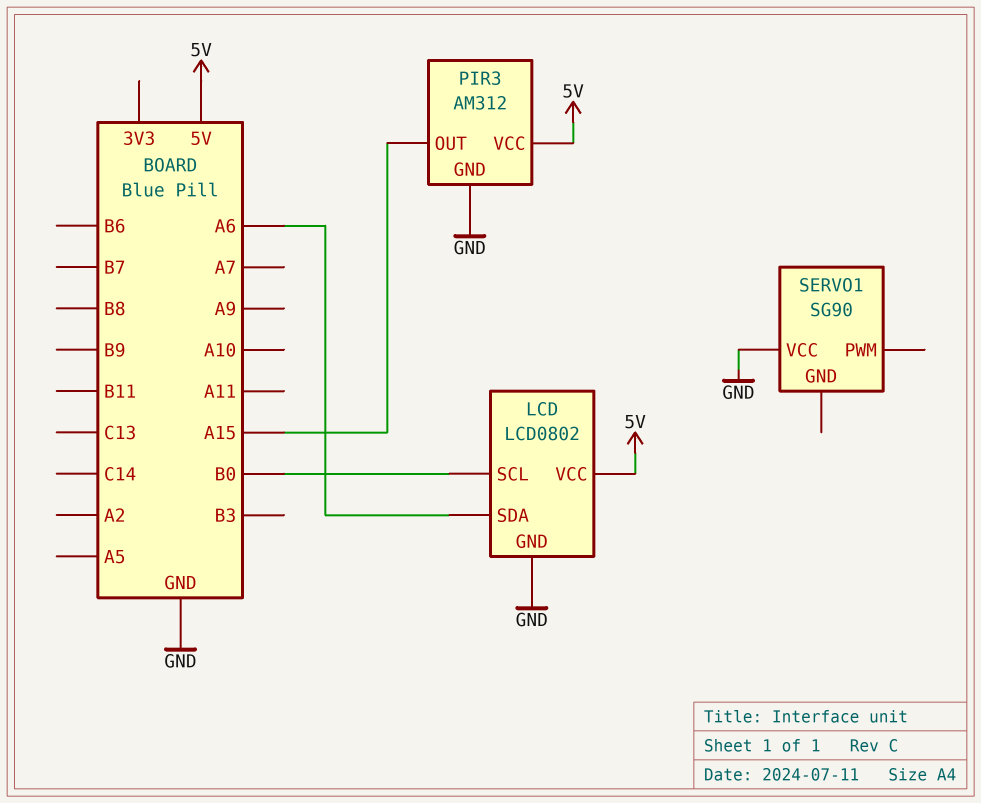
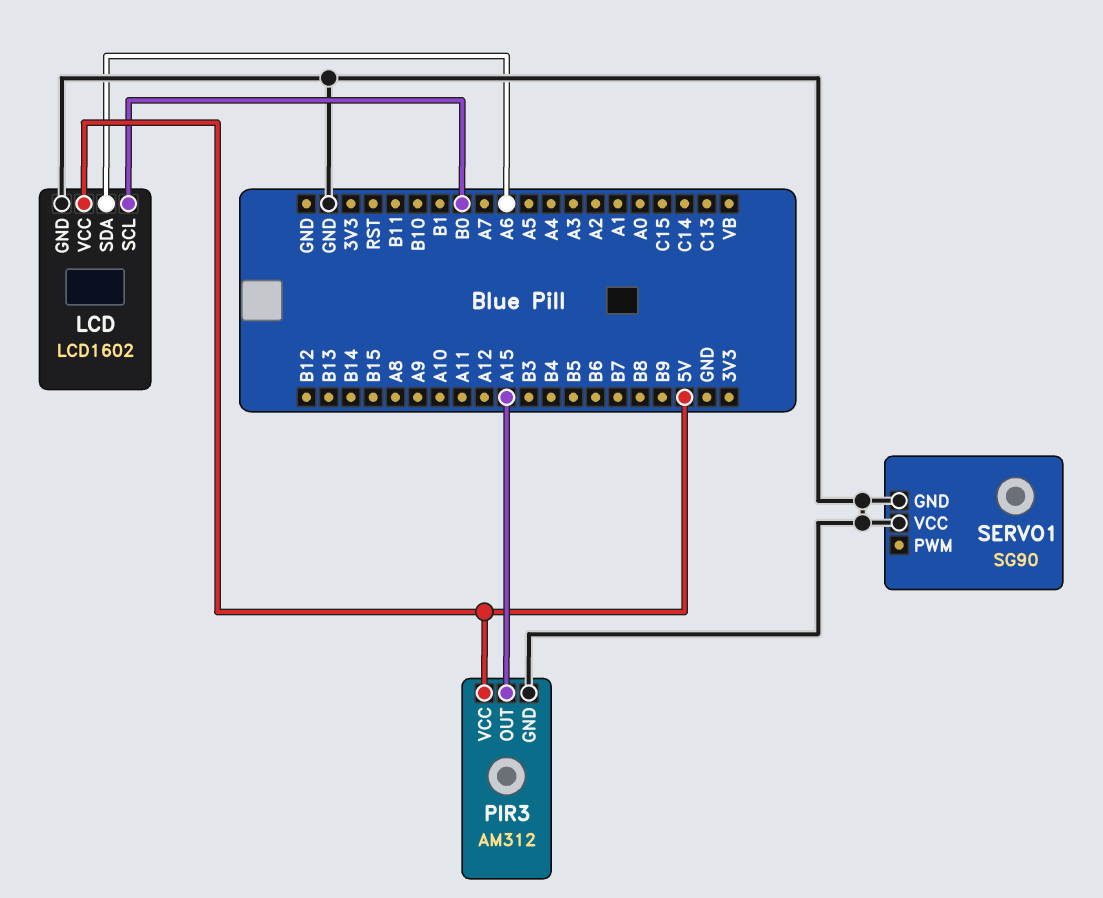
LCD: LCD0802 -> LCD1602
SERVO1 pin GND: none -> GND

